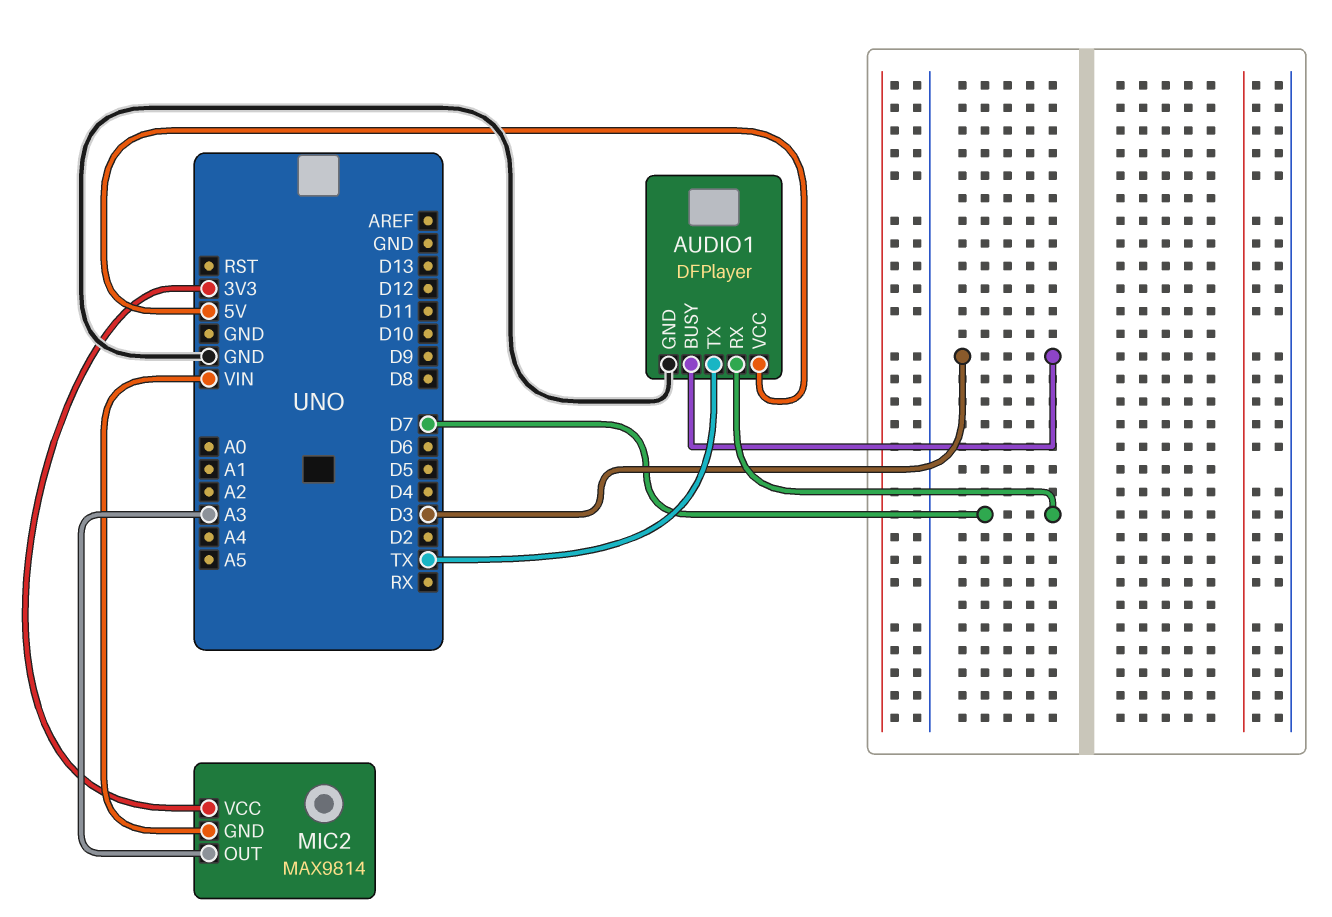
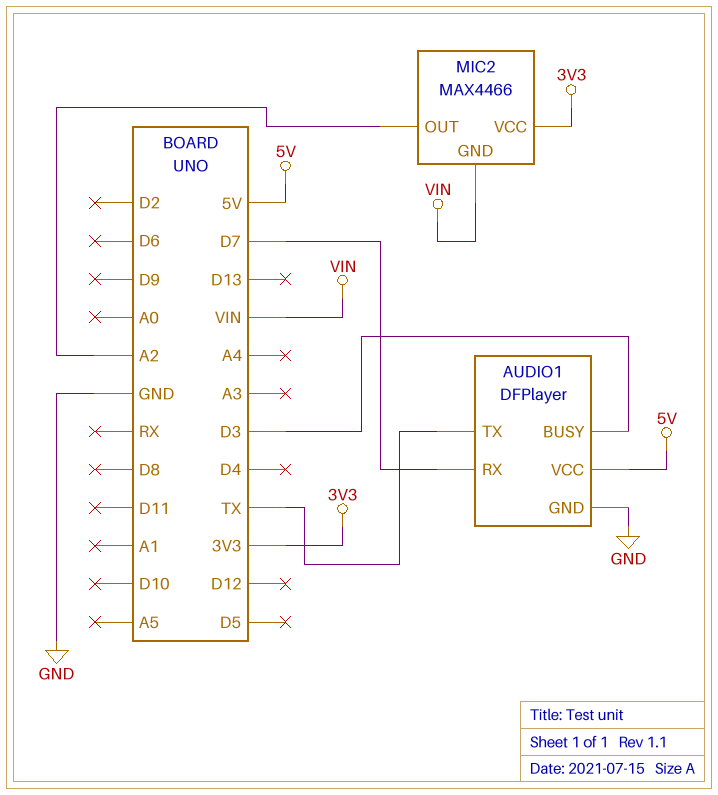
MIC2: MAX9814 -> MAX4466
MIC2 pin OUT: A3 -> A2

